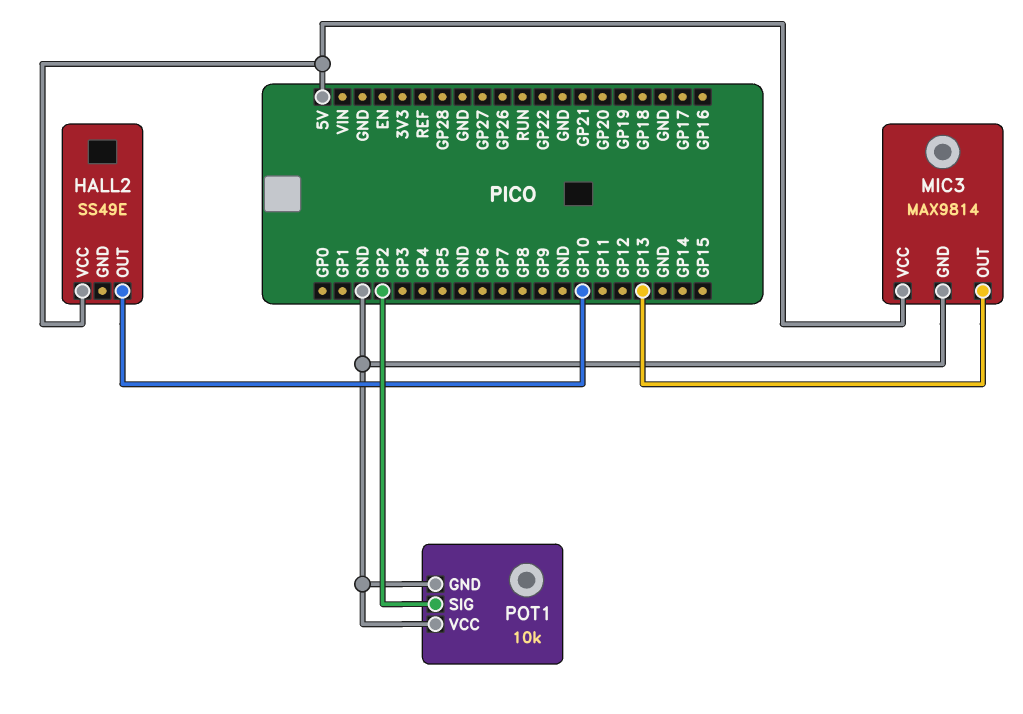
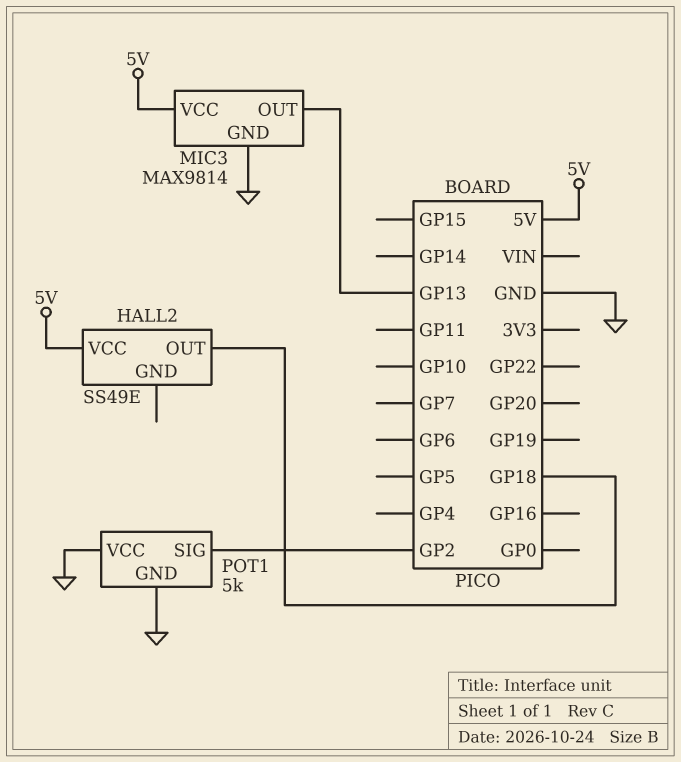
HALL2 pin OUT: GP10 -> GP18
POT1: 10k -> 5k

